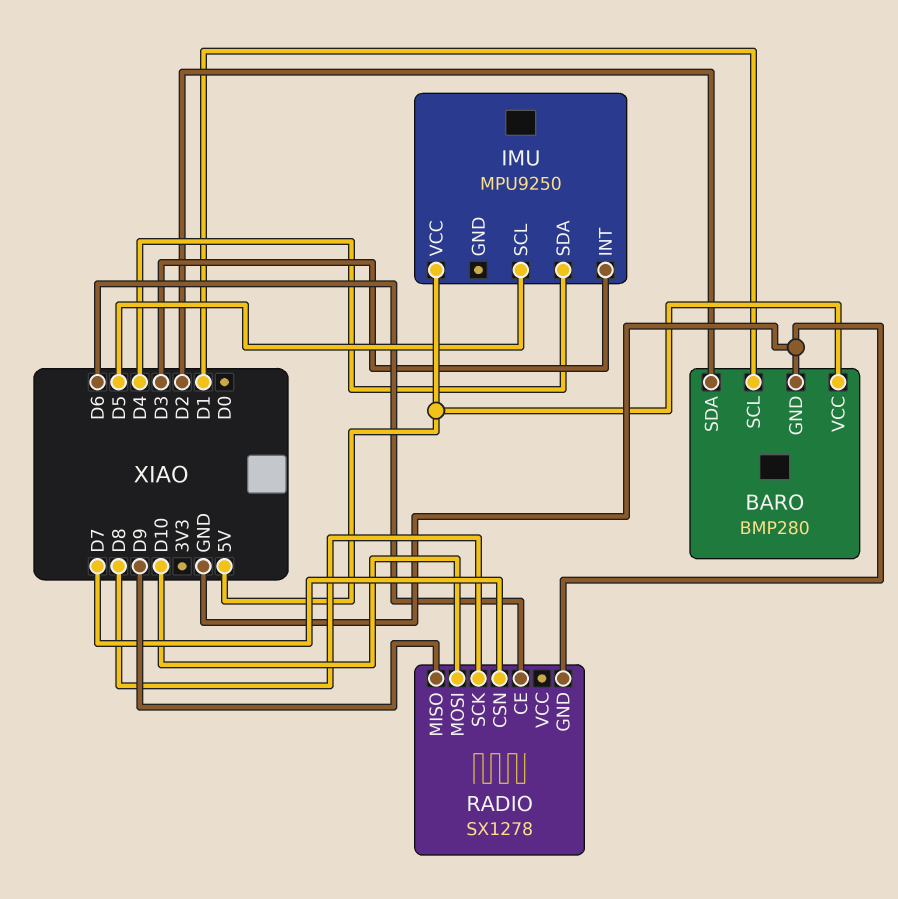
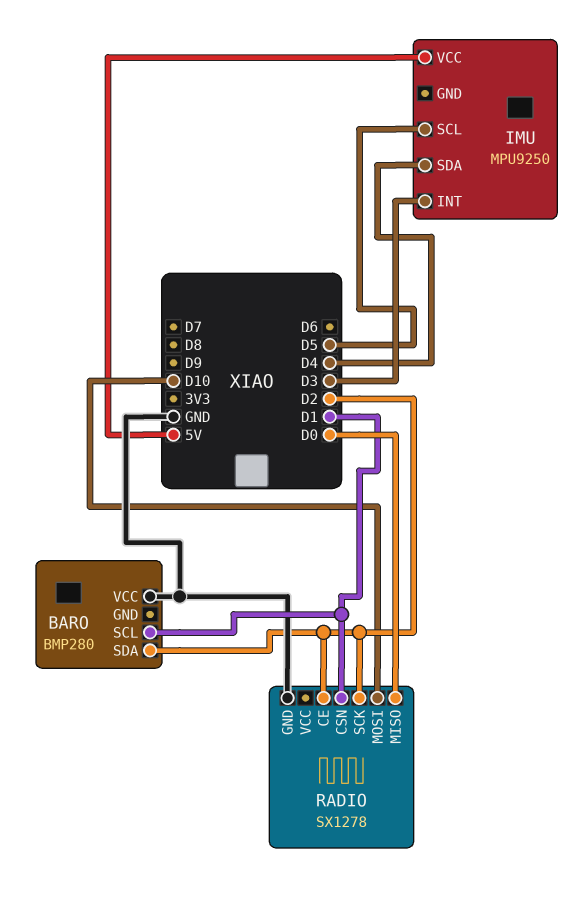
BARO pin GND: GND -> none
BARO pin VCC: 5V -> GND
RADIO pin CE: D6 -> D2
RADIO pin CSN: D7 -> D1
RADIO pin MISO: D9 -> D0
RADIO pin SCK: D8 -> D2

